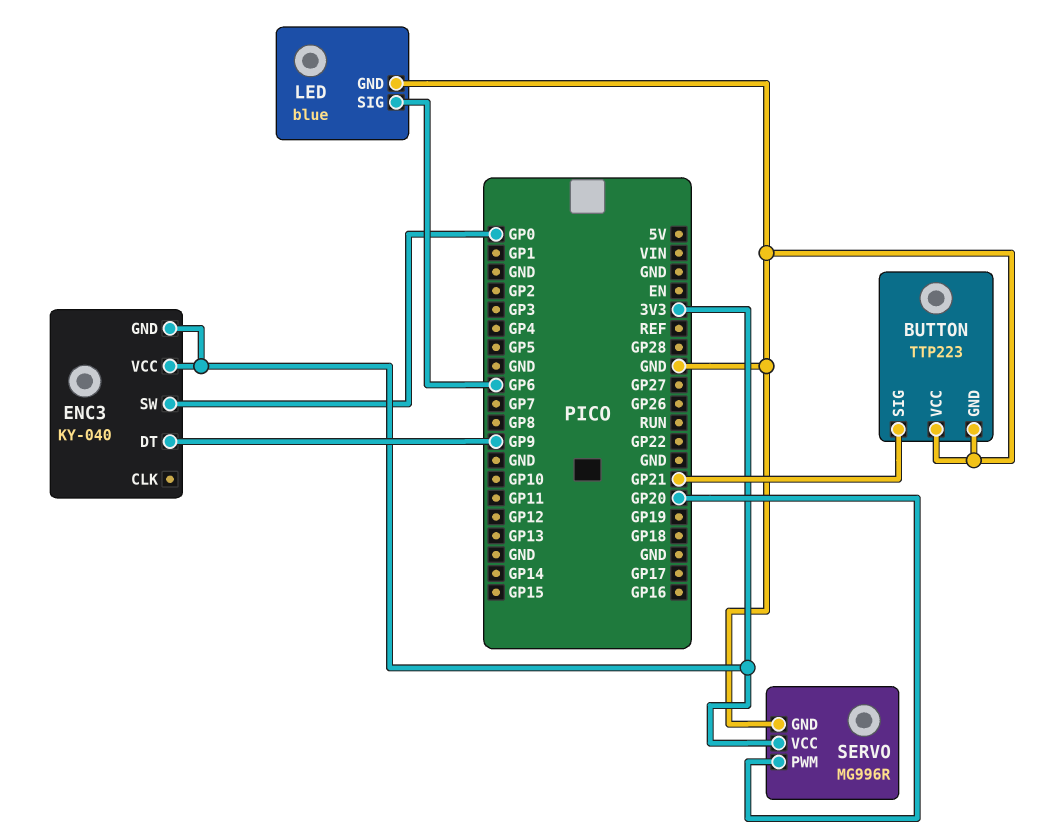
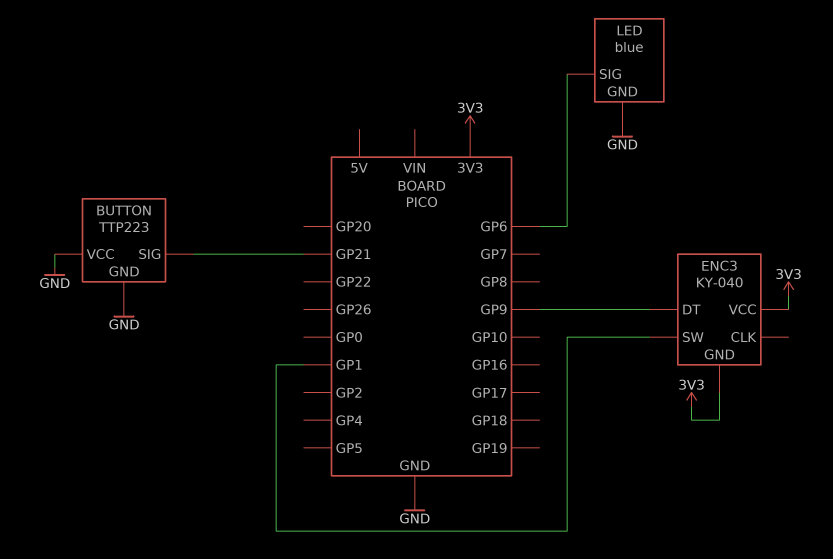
ENC3 pin SW: GP0 -> GP1
SERVO: MG996R -> none
SERVO pin GND: GND -> none
SERVO pin PWM: GP20 -> none
SERVO pin VCC: 3V3 -> none

